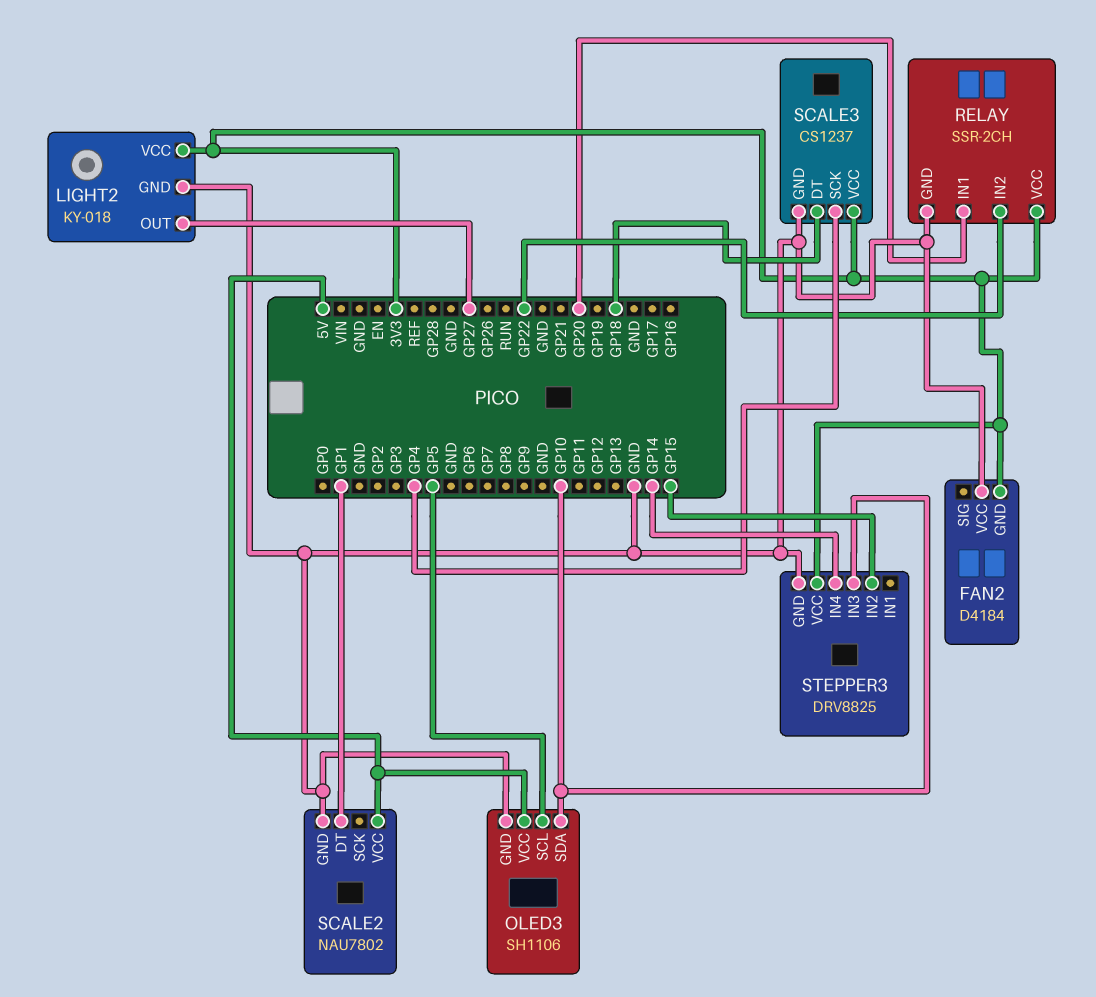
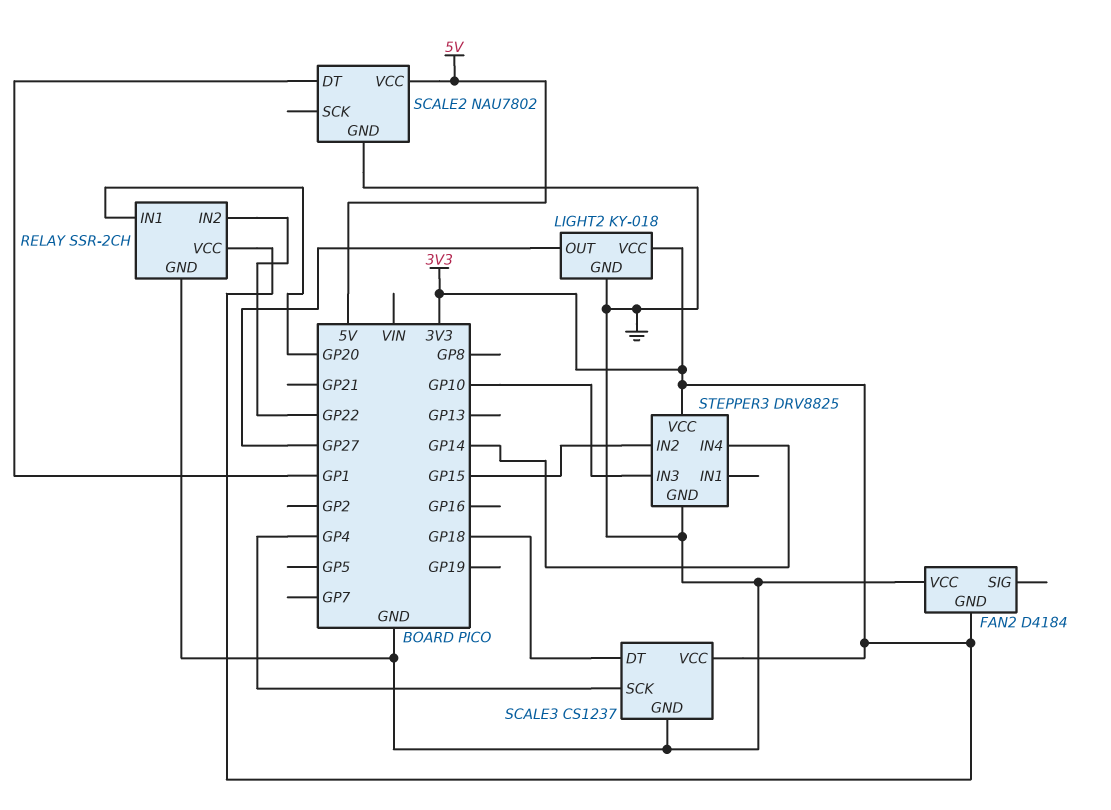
OLED3: SH1106 -> none
OLED3 pin GND: GND -> none
OLED3 pin SCL: GP5 -> none
OLED3 pin SDA: GP10 -> none
OLED3 pin VCC: 5V -> none

